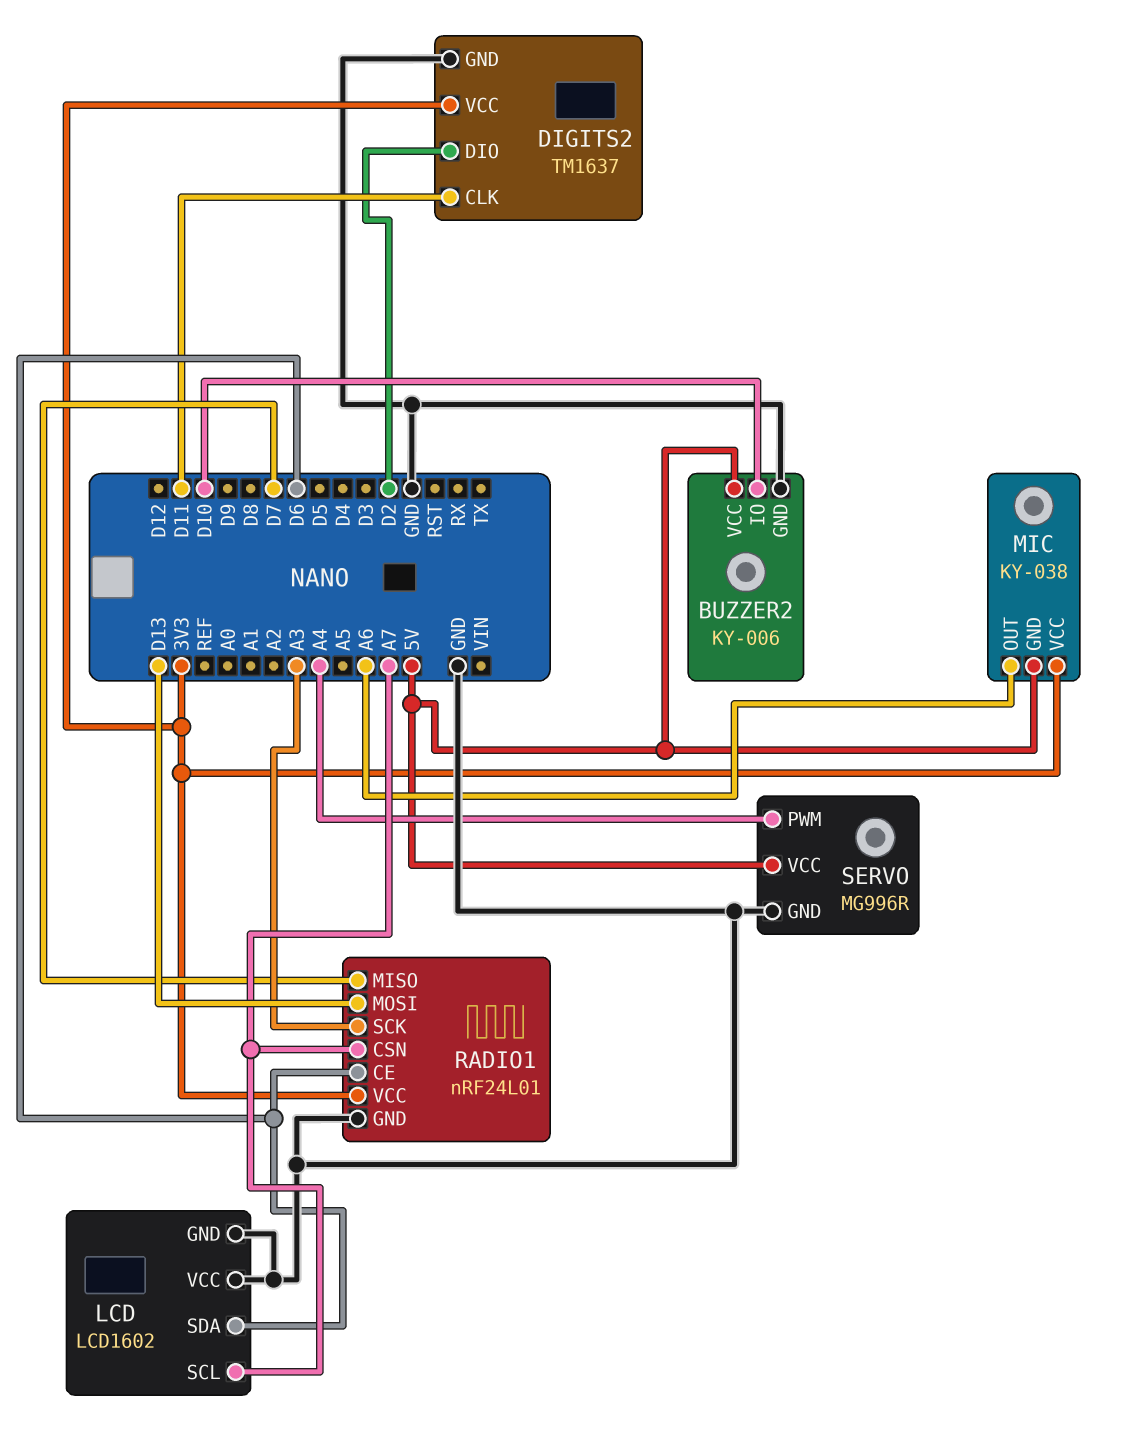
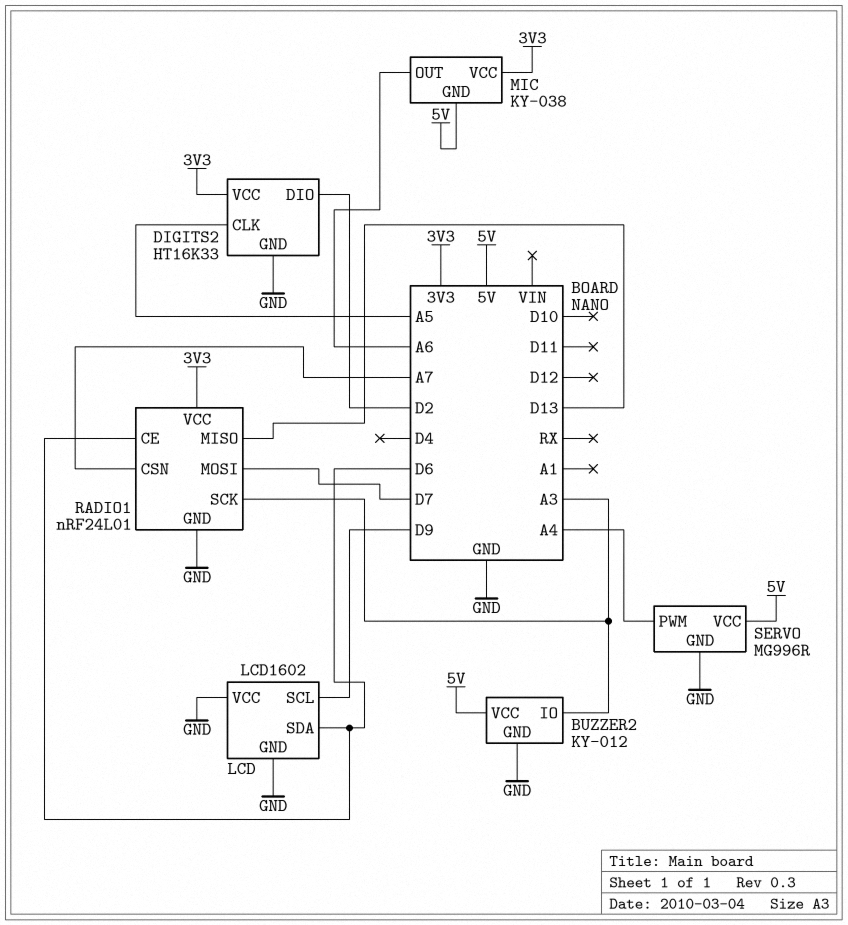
BUZZER2: KY-006 -> KY-012
BUZZER2 pin IO: D10 -> A3
DIGITS2: TM1637 -> HT16K33
DIGITS2 pin CLK: D11 -> A5
LCD pin SCL: A7 -> D9
RADIO1 pin MISO: D7 -> D13
RADIO1 pin MOSI: D13 -> D7

